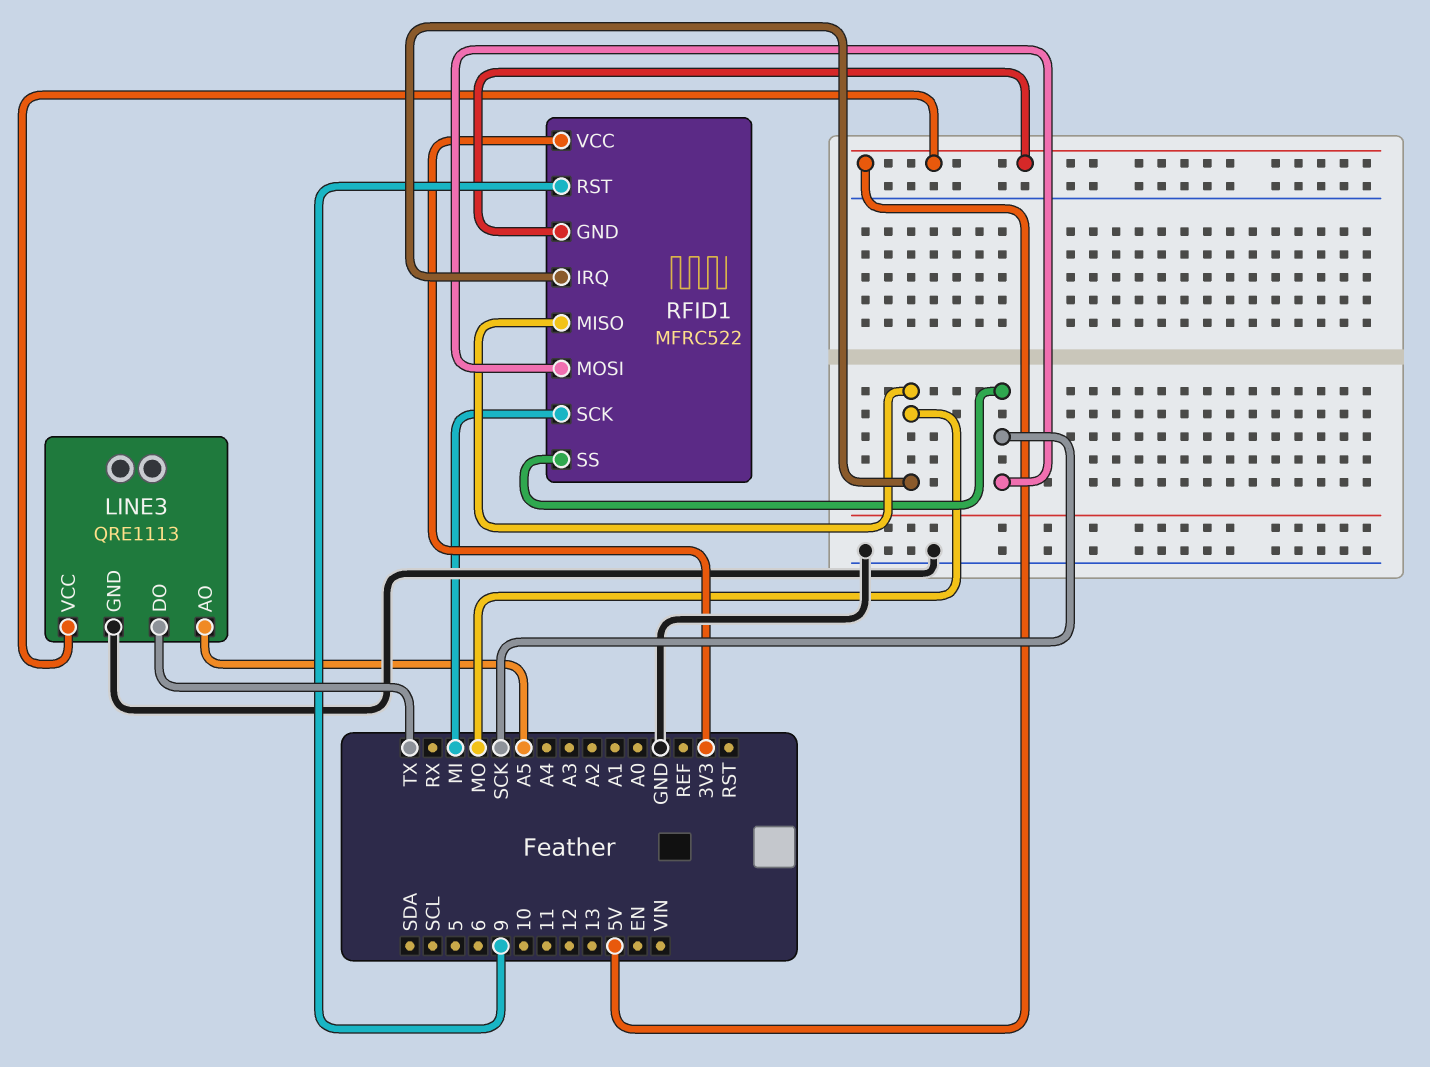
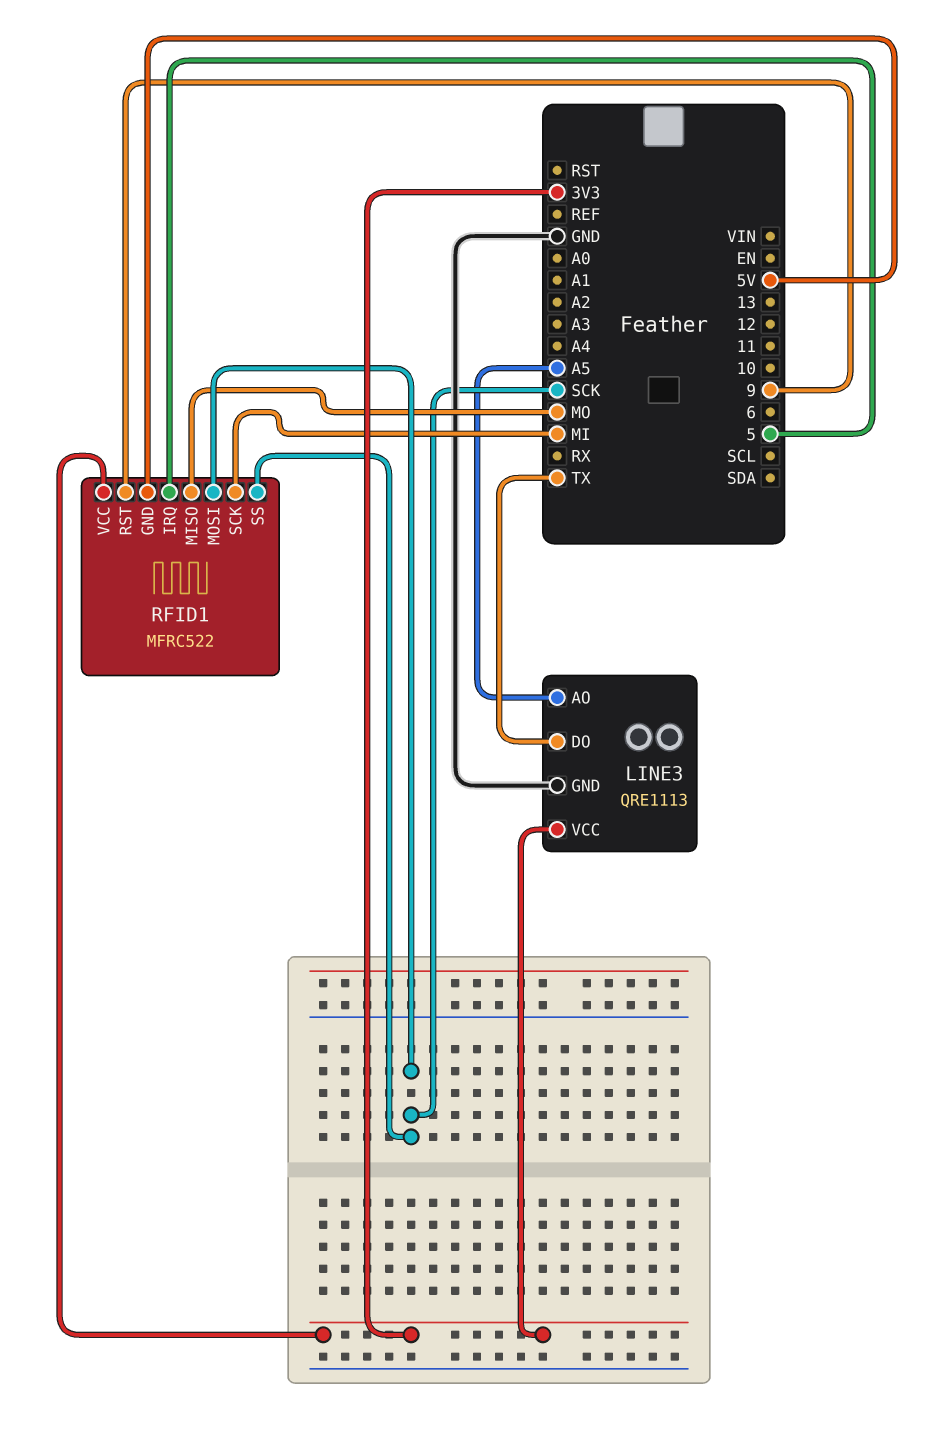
LINE3 pin VCC: 5V -> 3V3
RFID1 pin IRQ: MO -> 5

